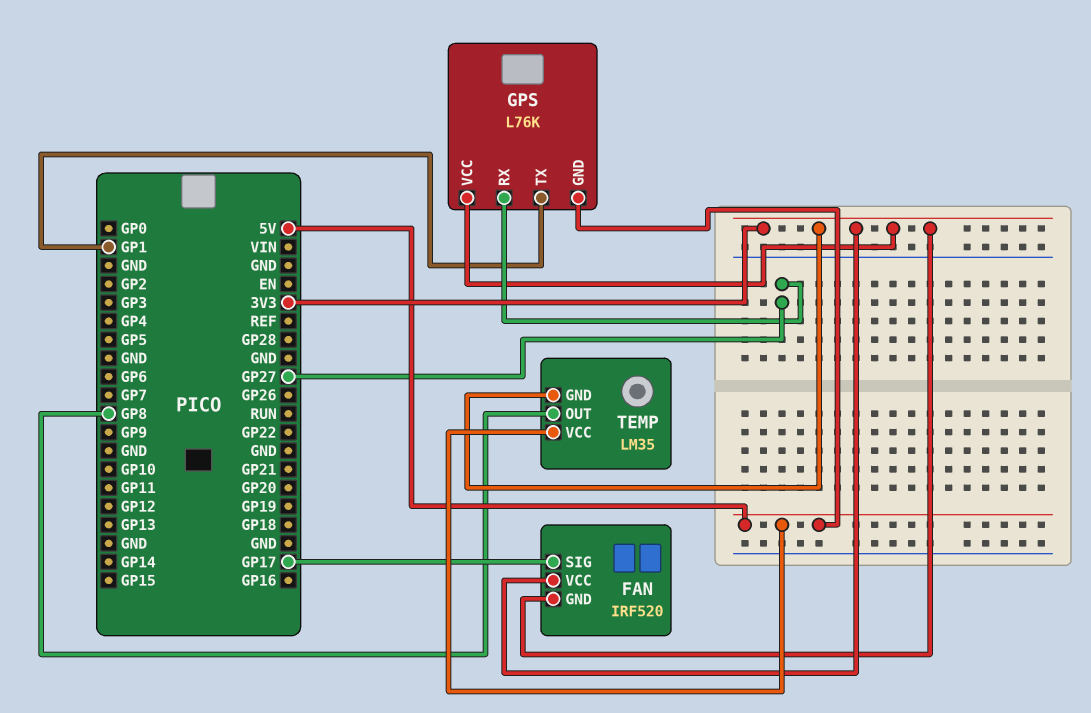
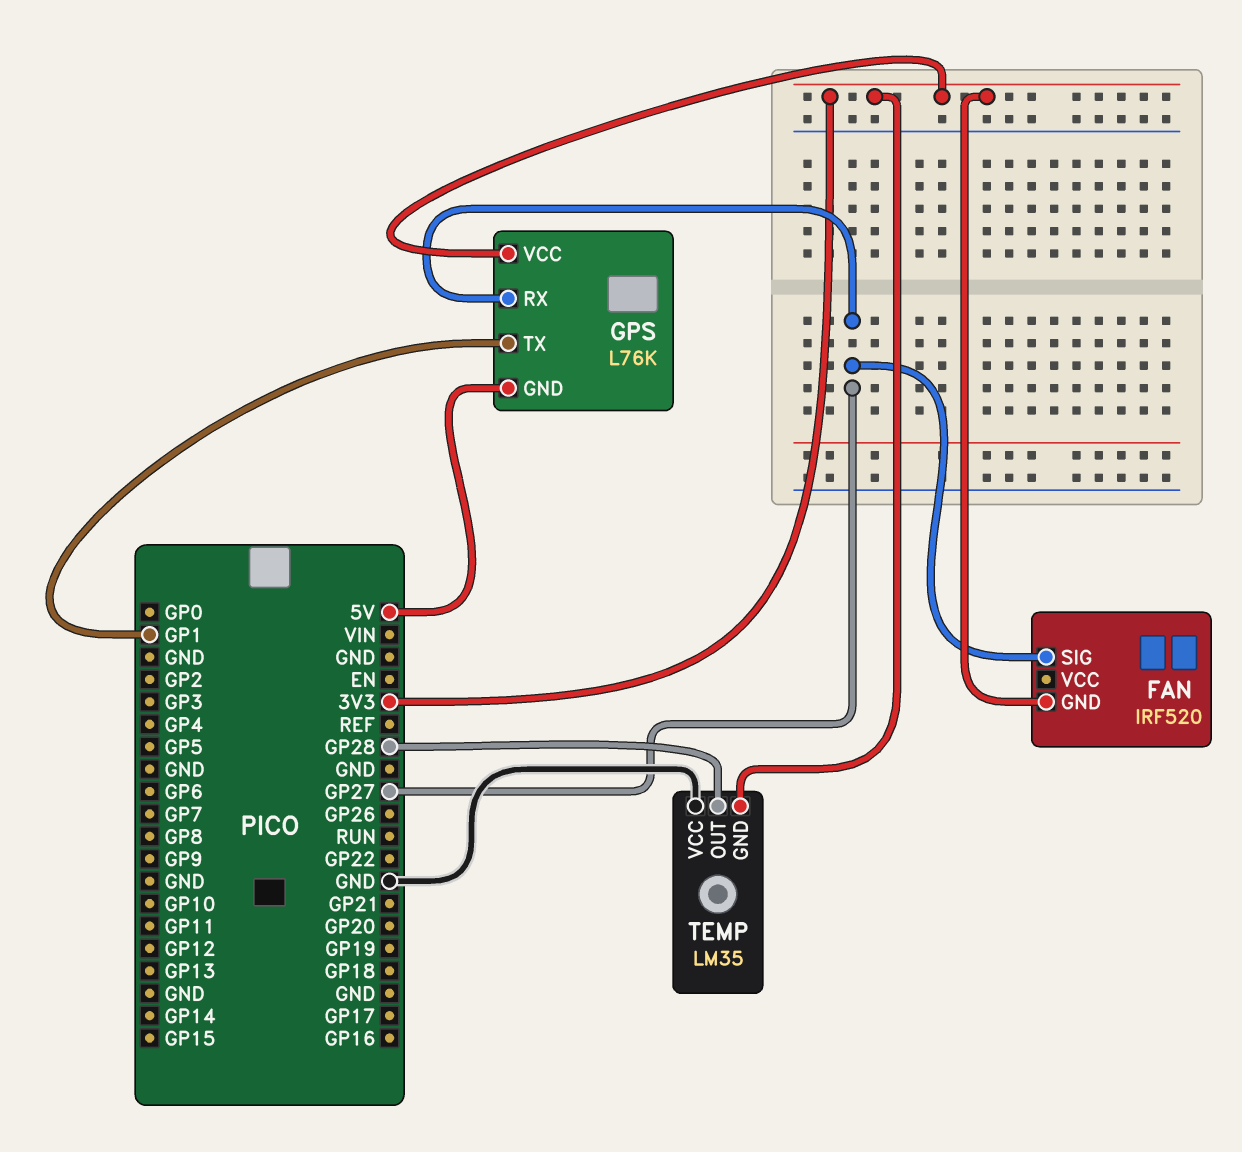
FAN pin SIG: GP17 -> GP27
FAN pin VCC: 3V3 -> none
TEMP pin OUT: GP8 -> GP28
TEMP pin VCC: 5V -> GND

